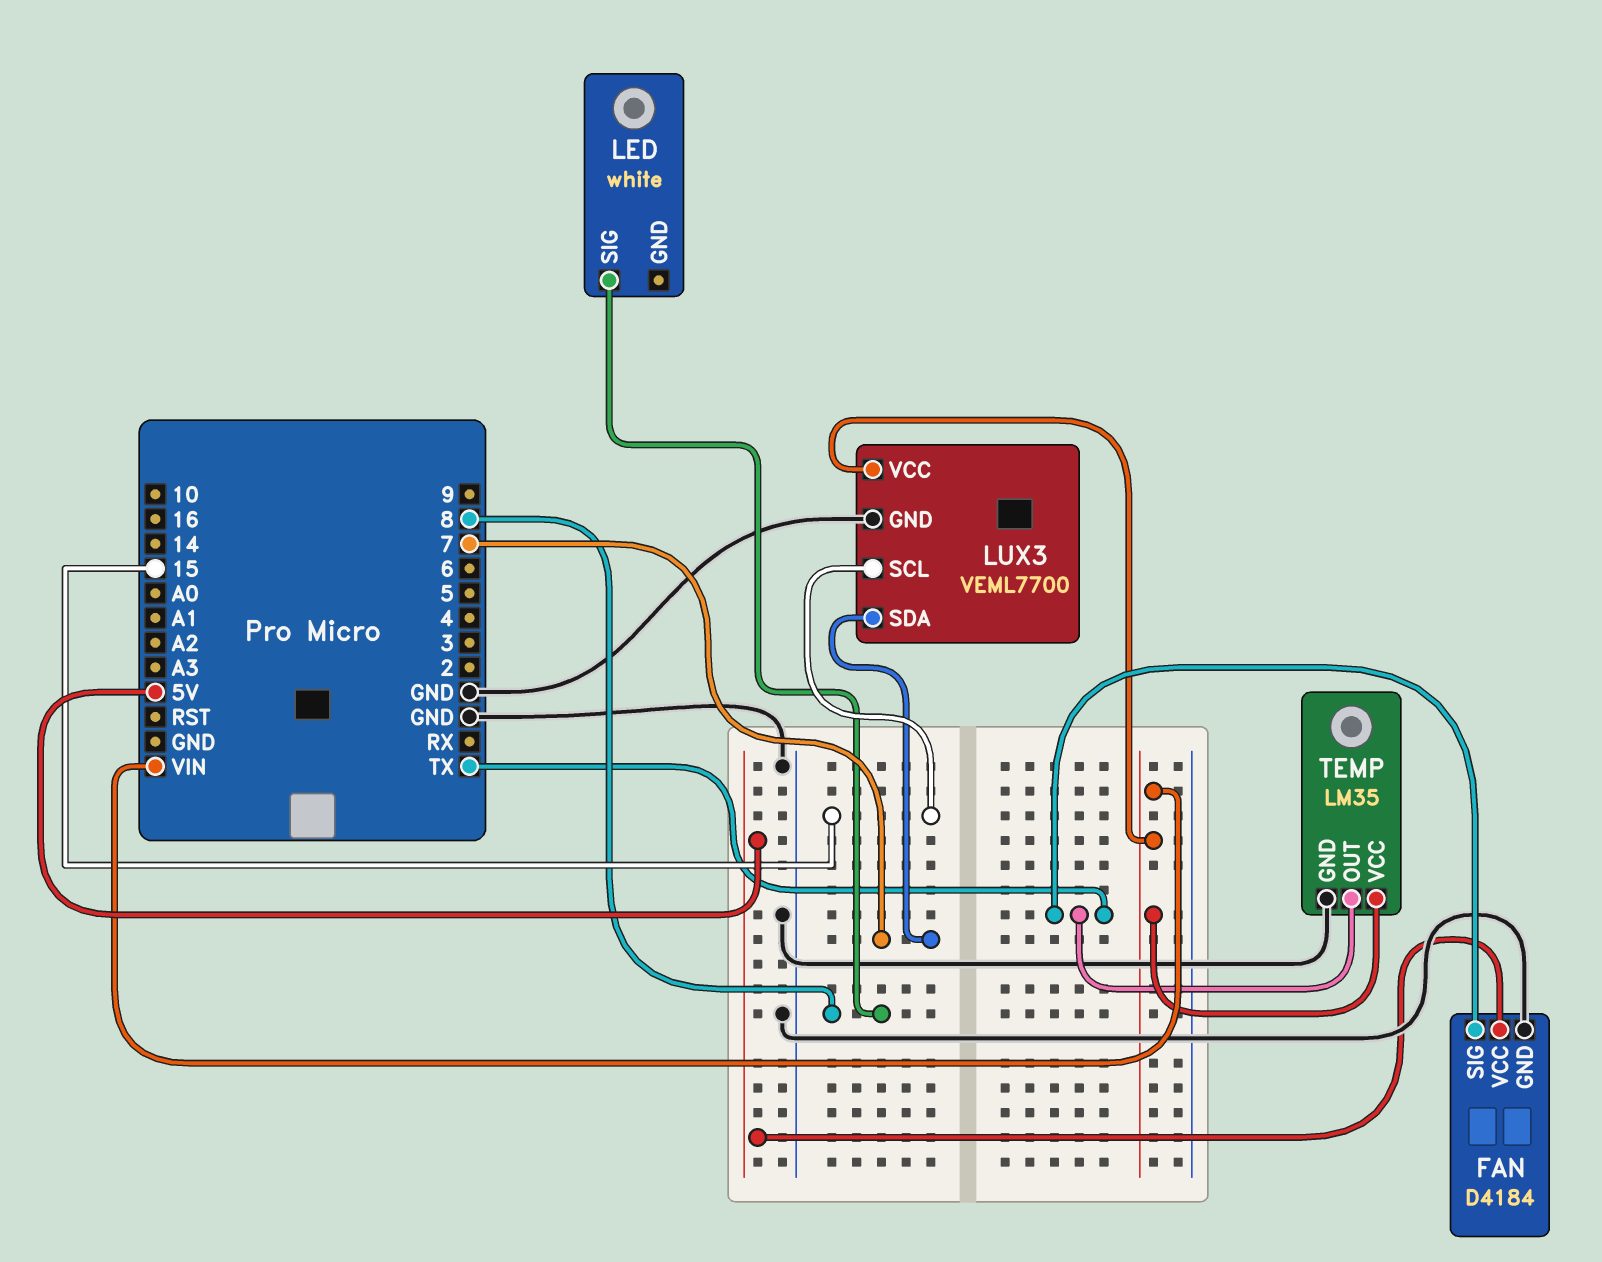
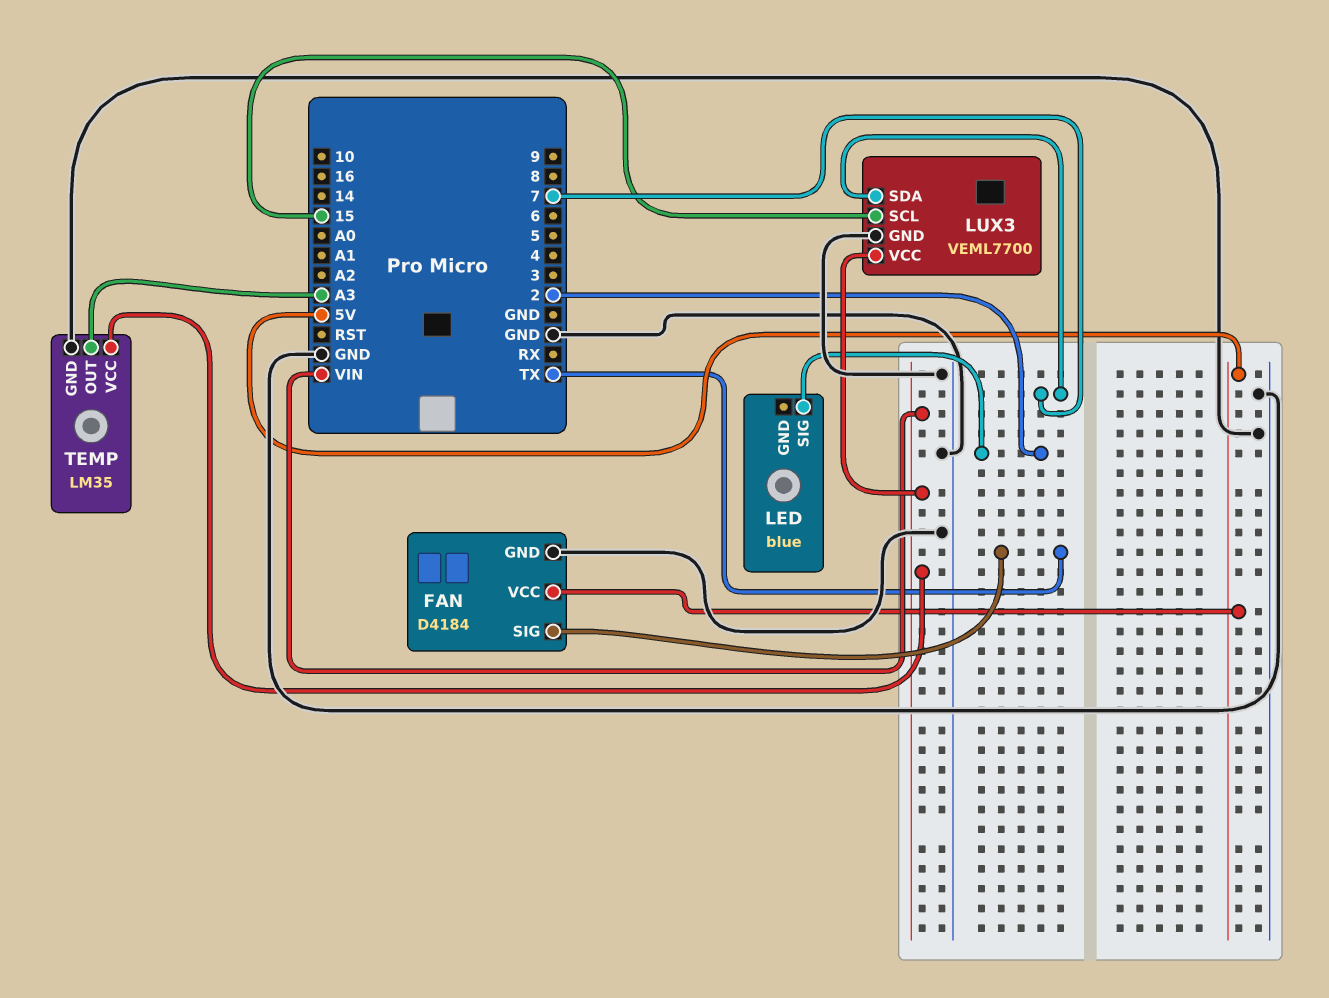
LED: white -> blue
LED pin SIG: 8 -> 2
TEMP pin OUT: TX -> A3

